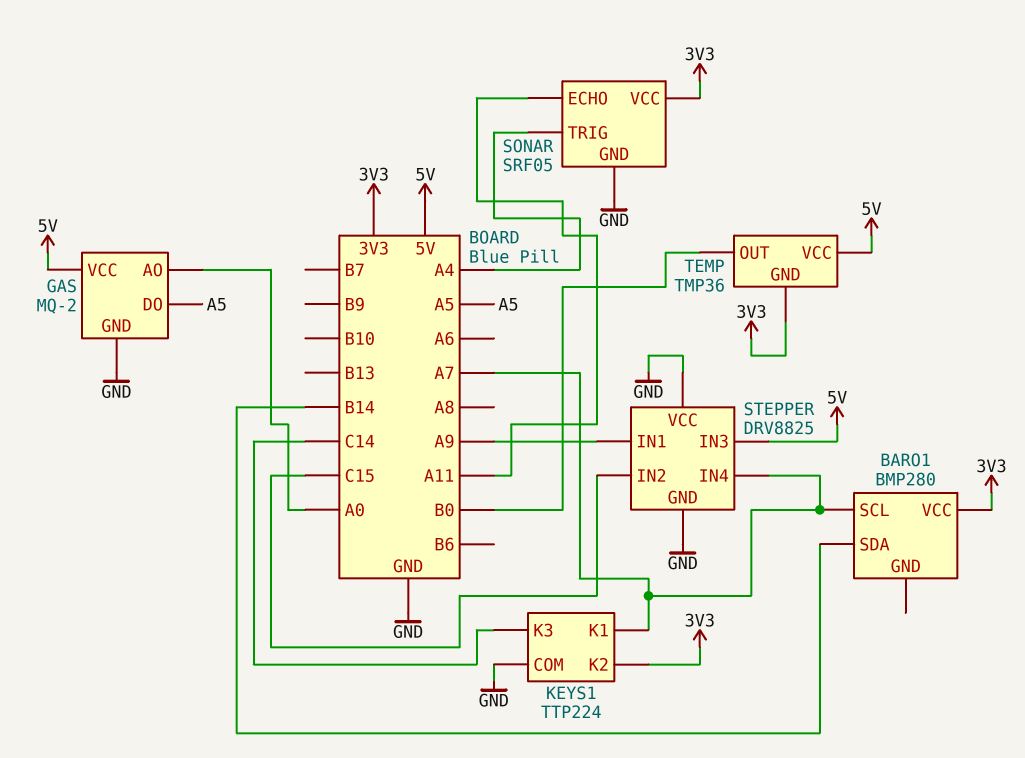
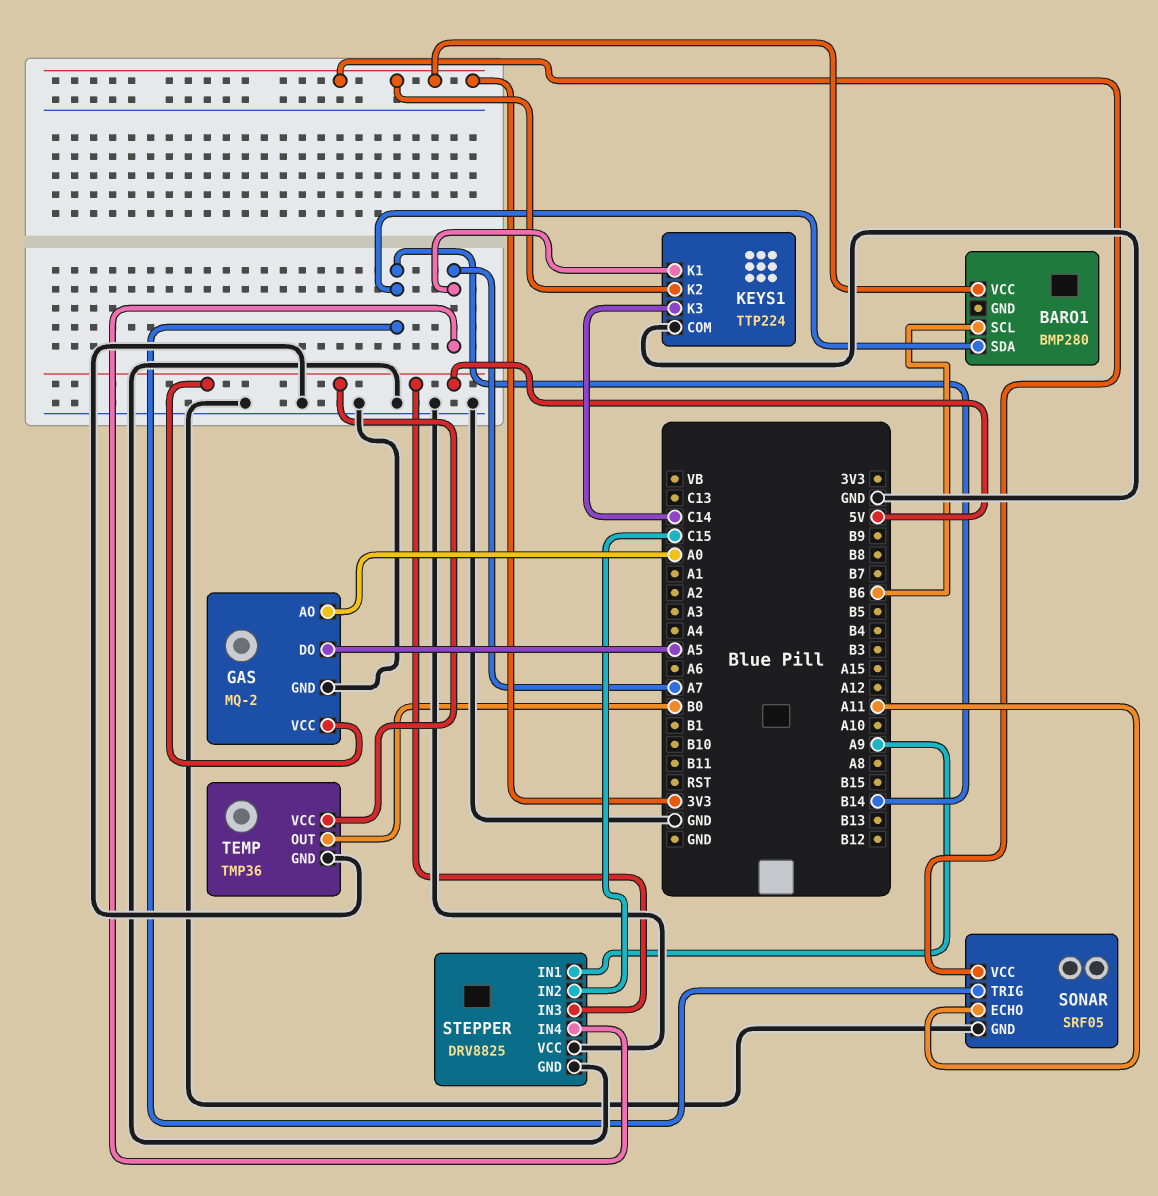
BARO1 pin SCL: A7 -> B6
SONAR pin TRIG: A4 -> B14
TEMP pin GND: 3V3 -> GND

